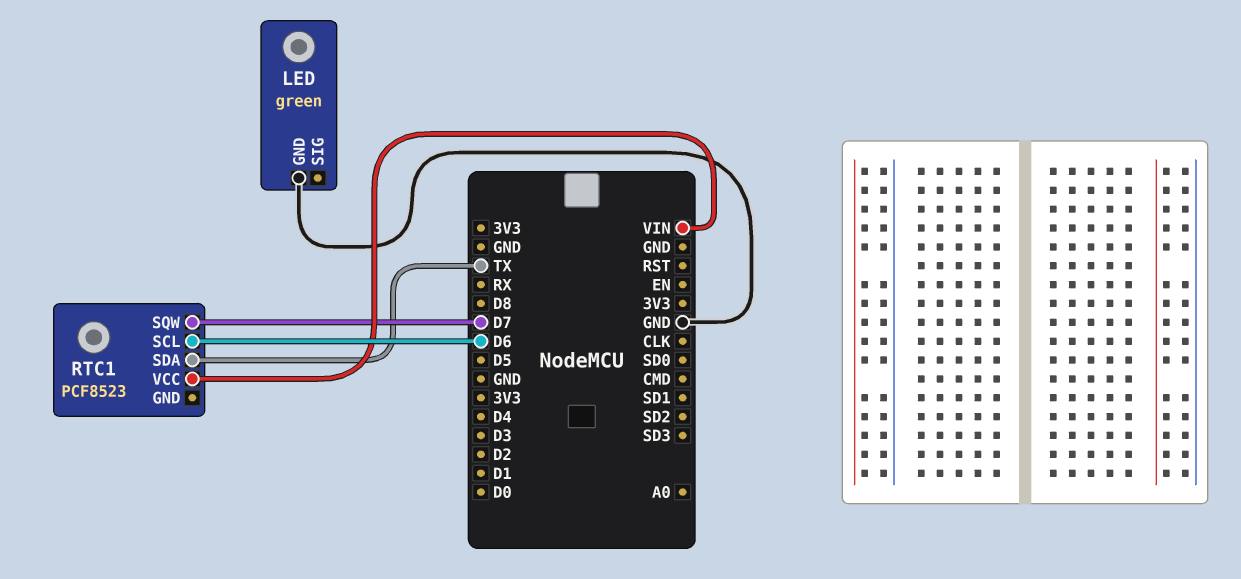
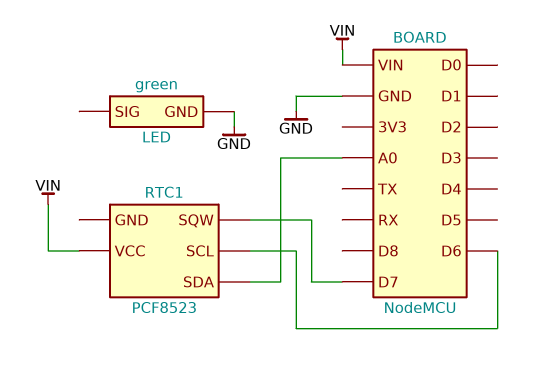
RTC1 pin SDA: TX -> A0

